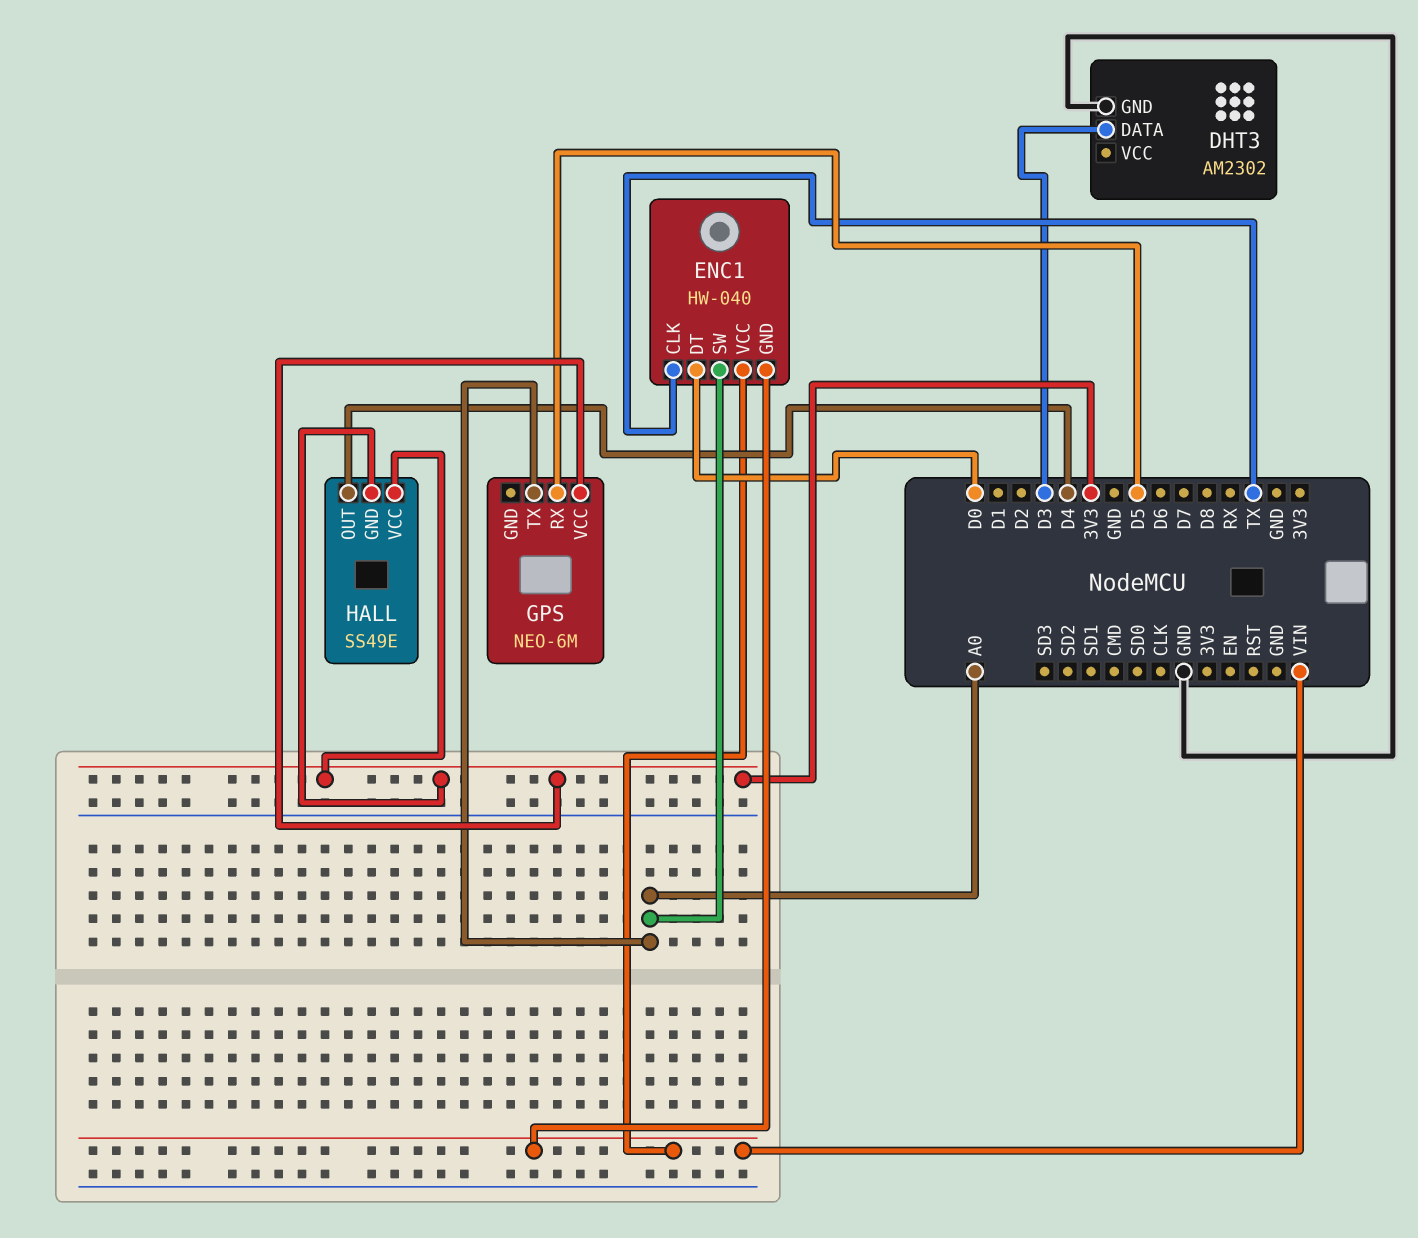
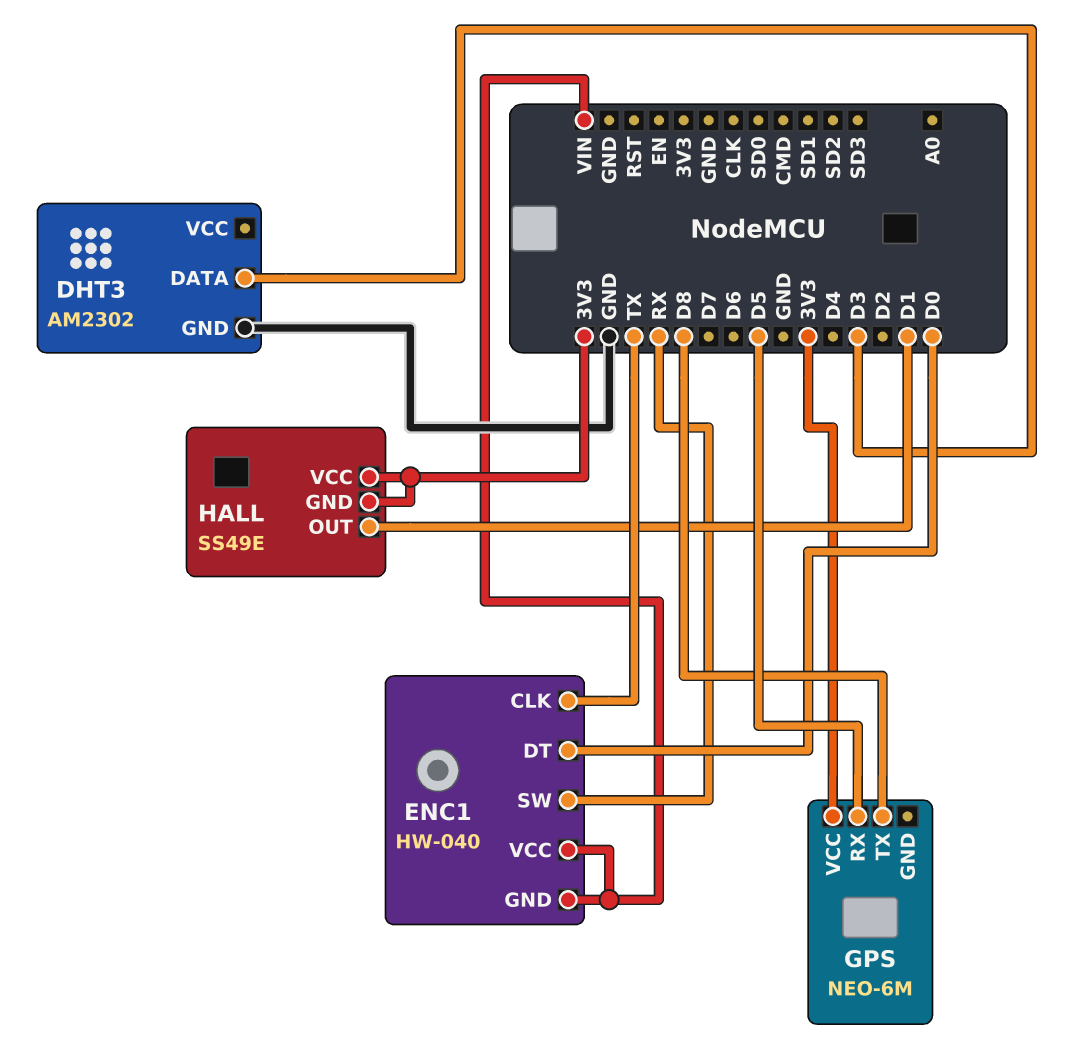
ENC1 pin SW: A0 -> RX
GPS pin TX: A0 -> D8
HALL pin OUT: D4 -> D1

